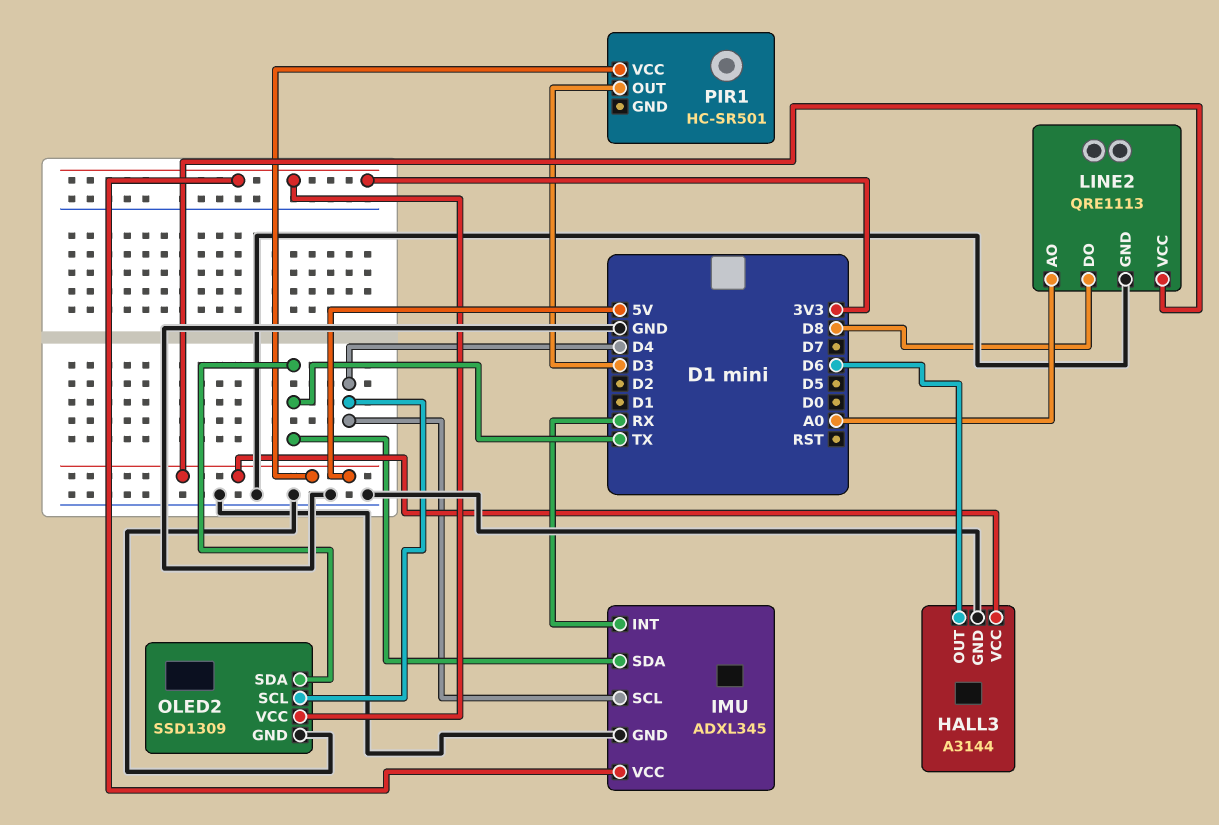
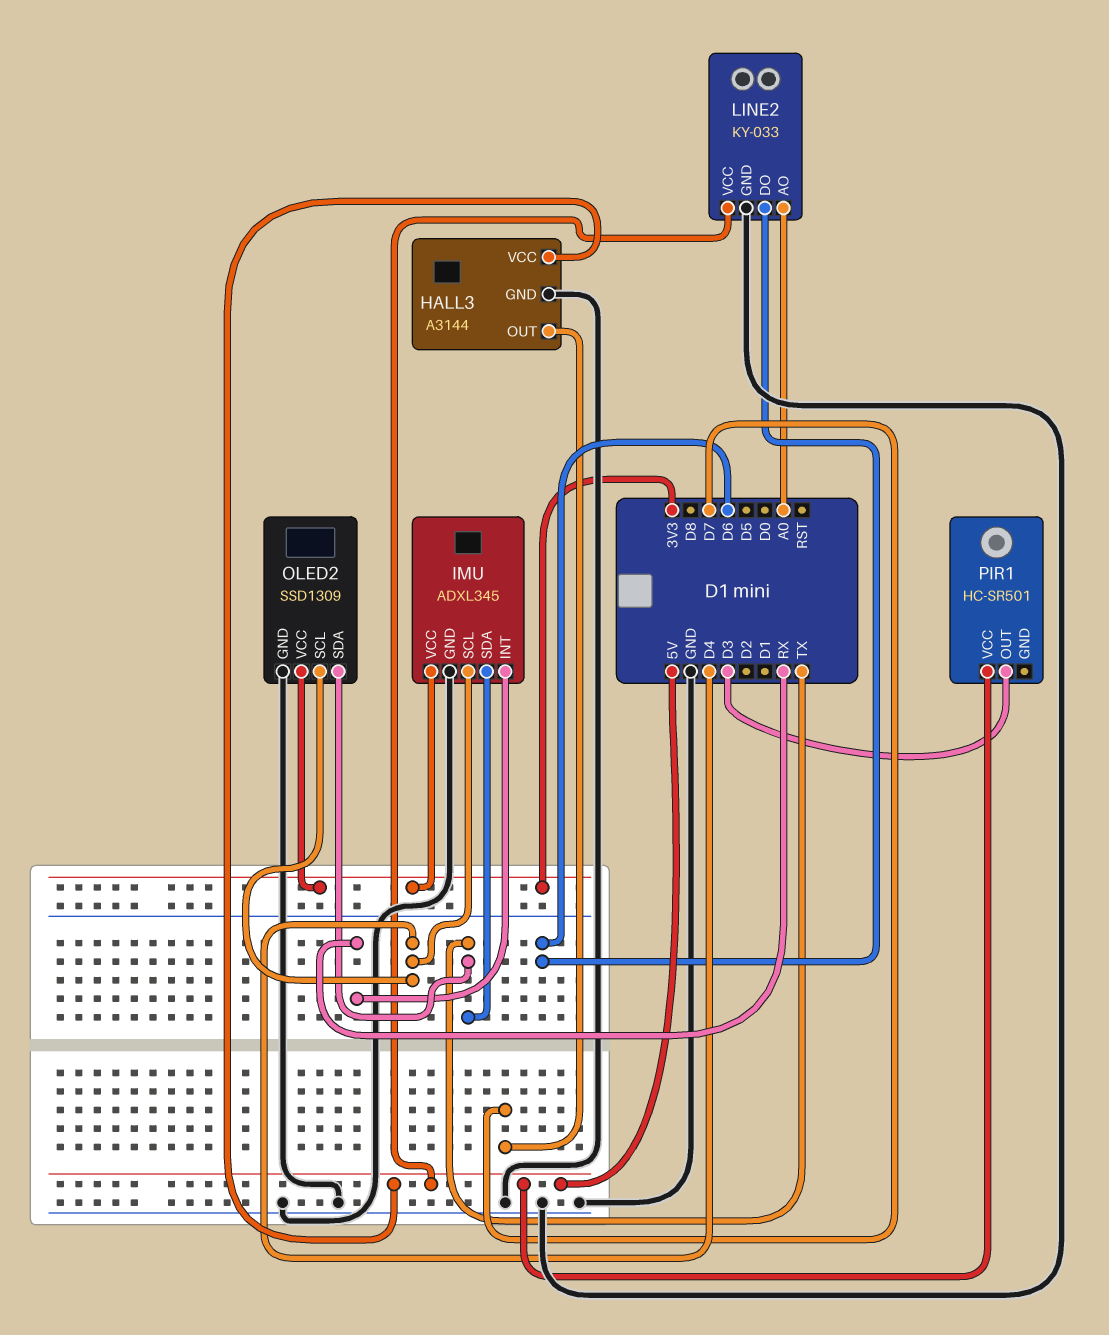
HALL3 pin OUT: D6 -> D7
LINE2: QRE1113 -> KY-033
LINE2 pin DO: D8 -> D6

